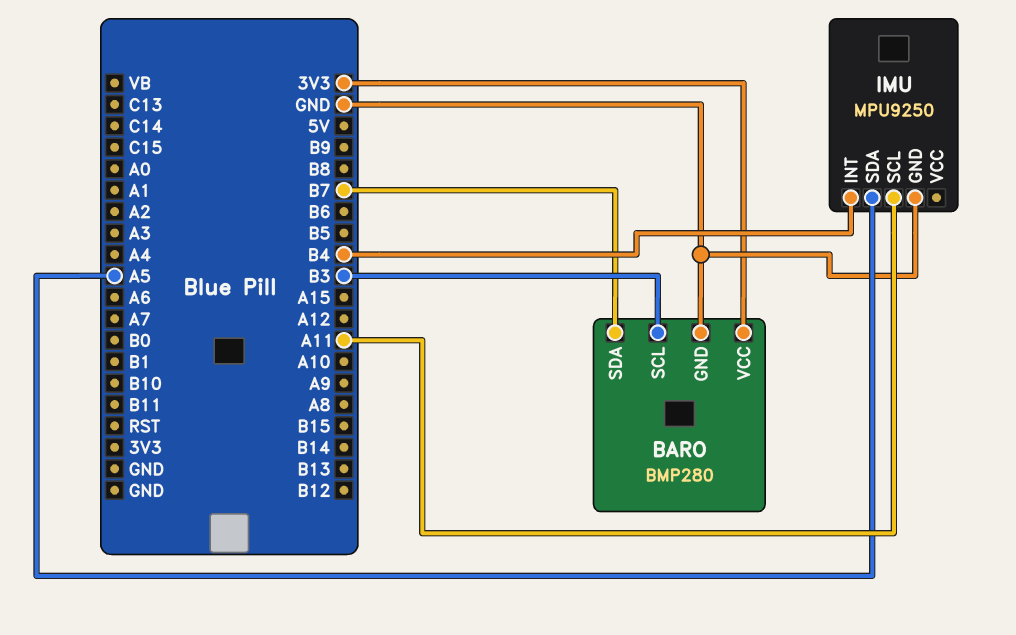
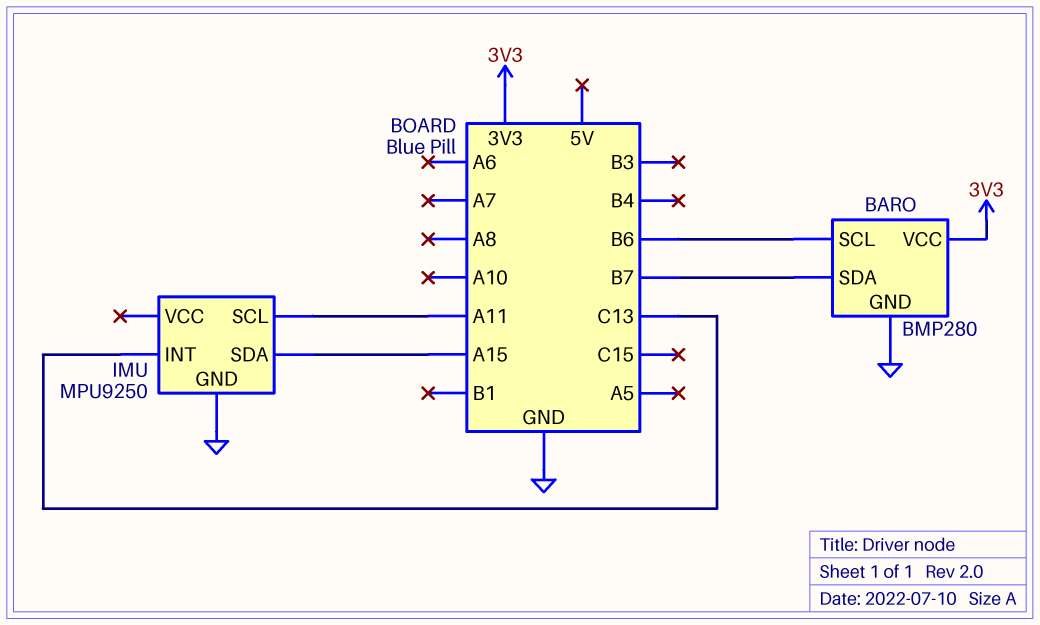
BARO pin SCL: B3 -> B6
IMU pin INT: B4 -> C13
IMU pin SDA: A5 -> A15

